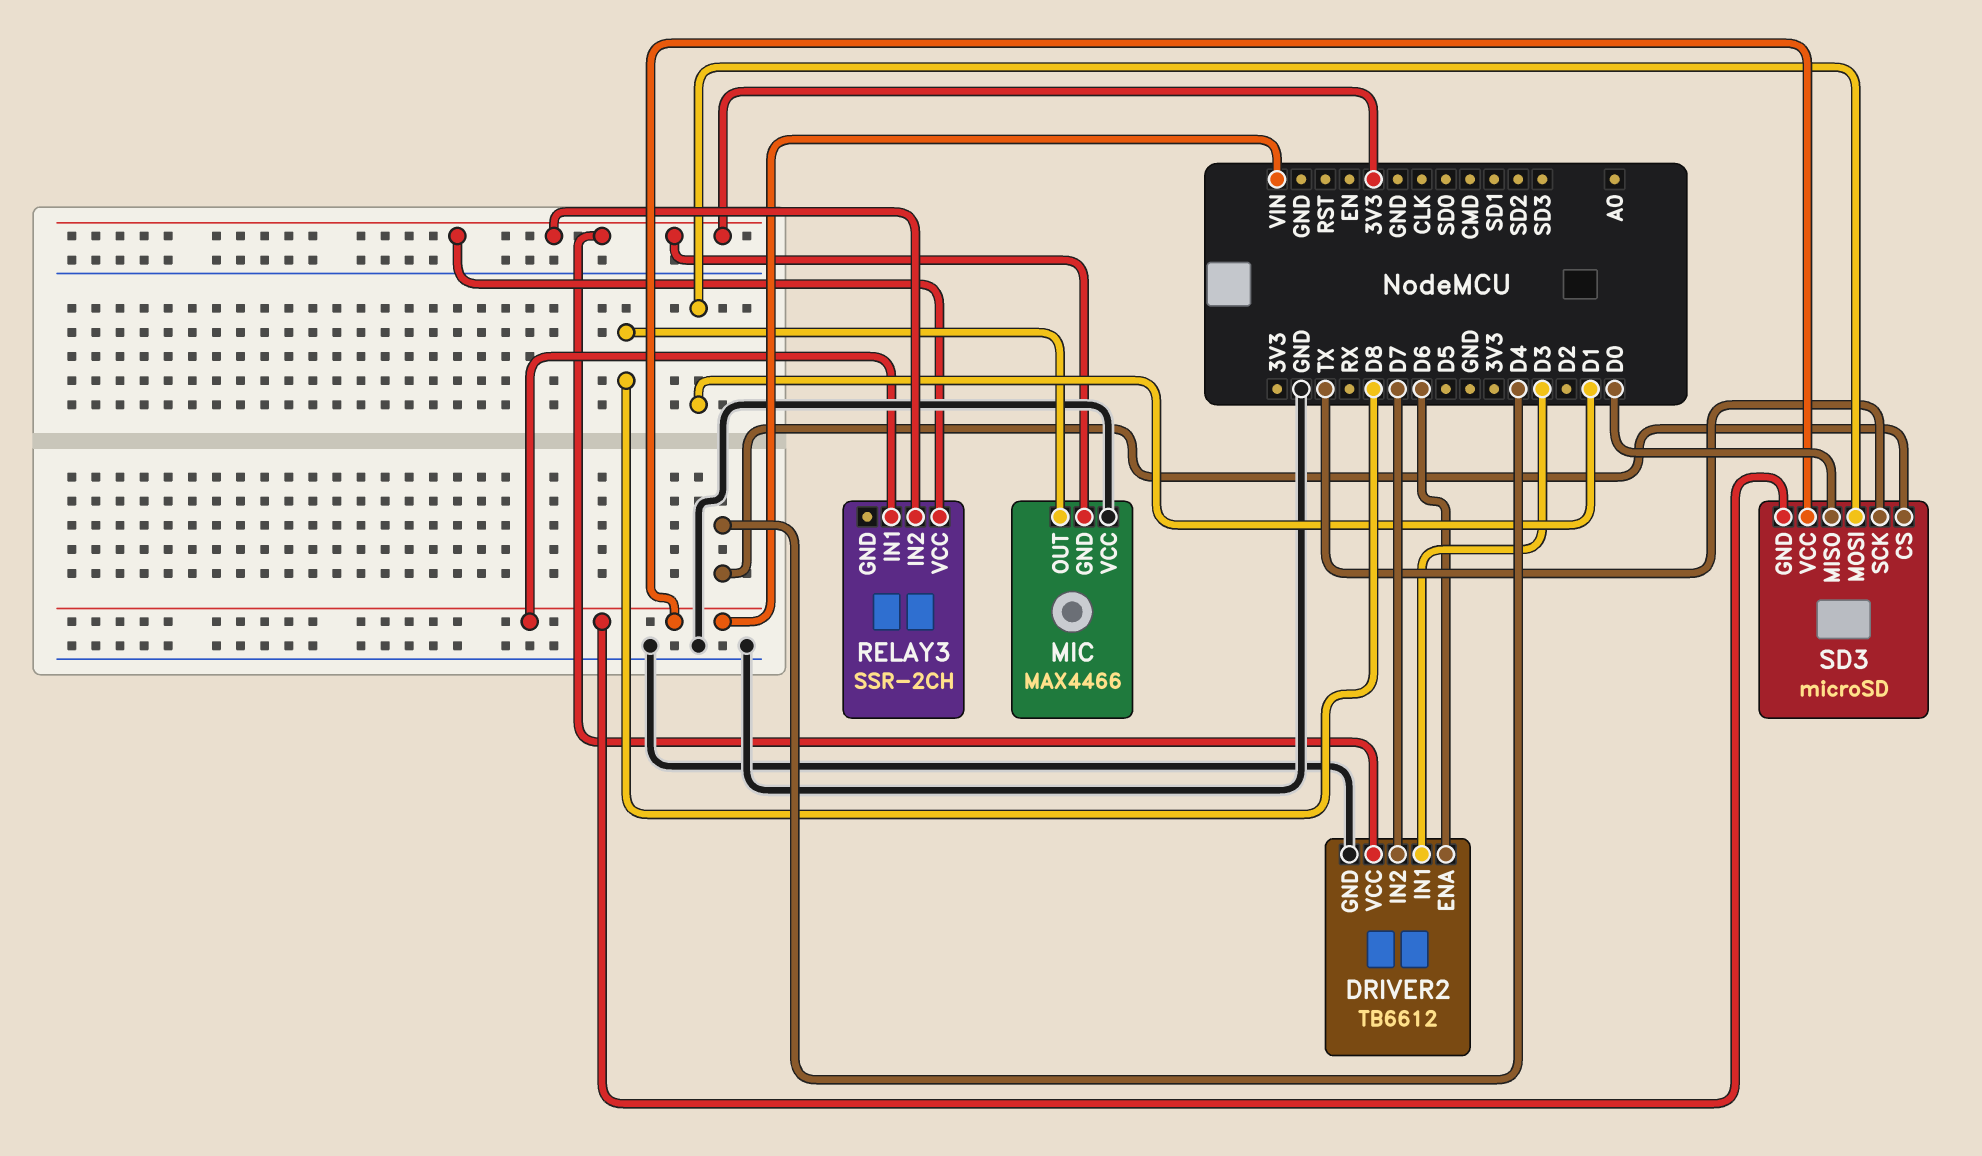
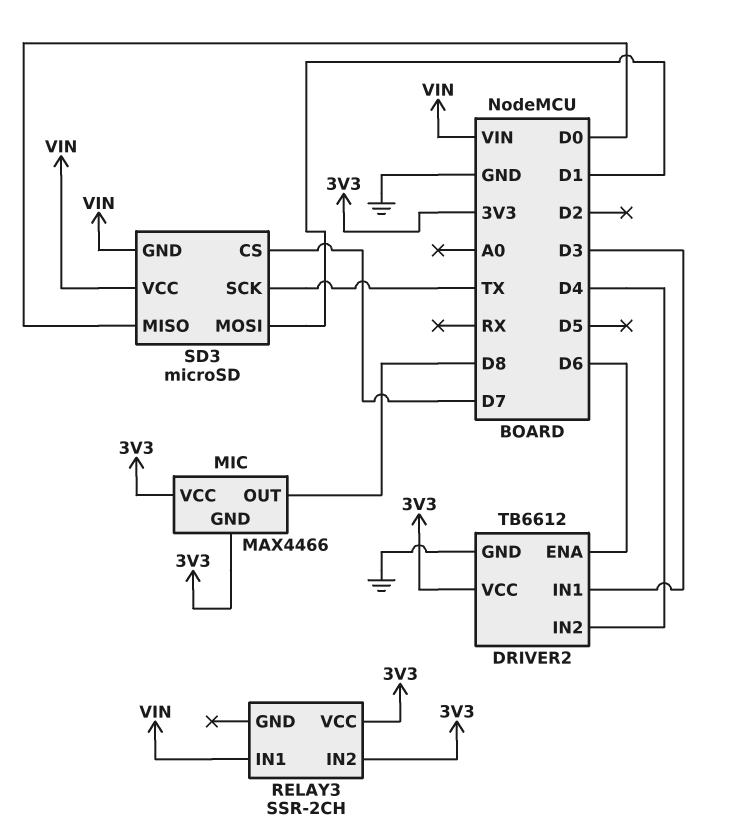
DRIVER2 pin IN2: D7 -> D4
MIC pin VCC: GND -> 3V3
SD3 pin CS: D4 -> D7

